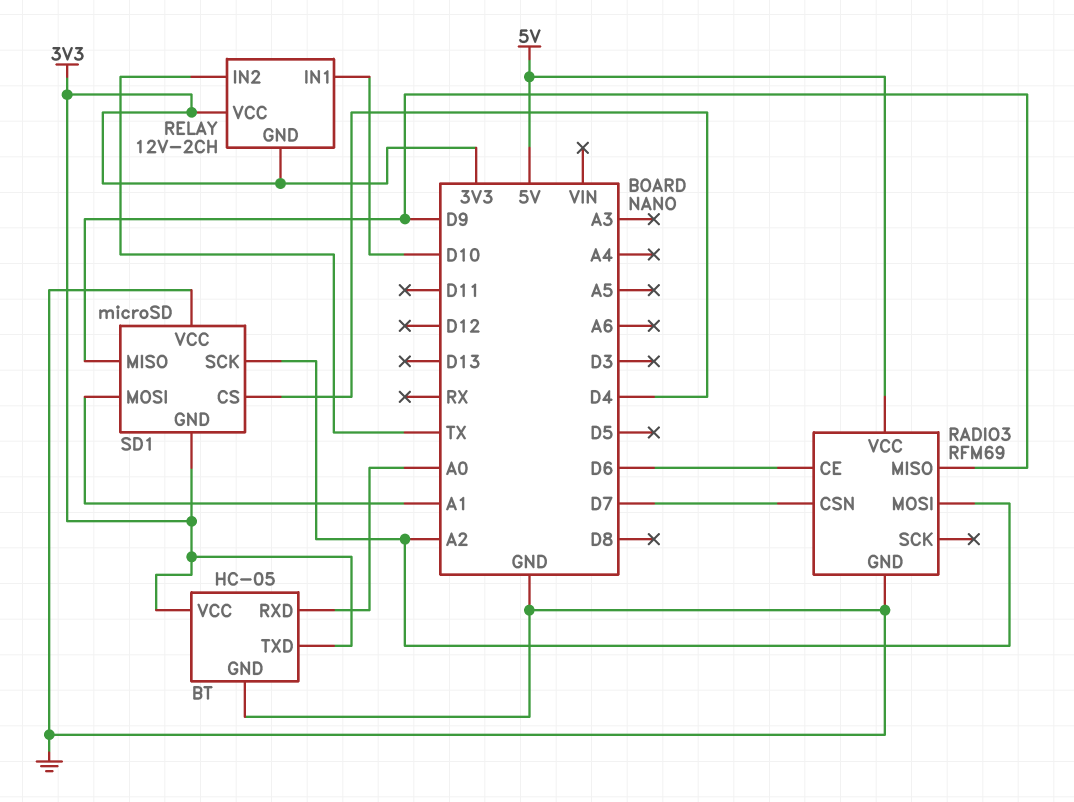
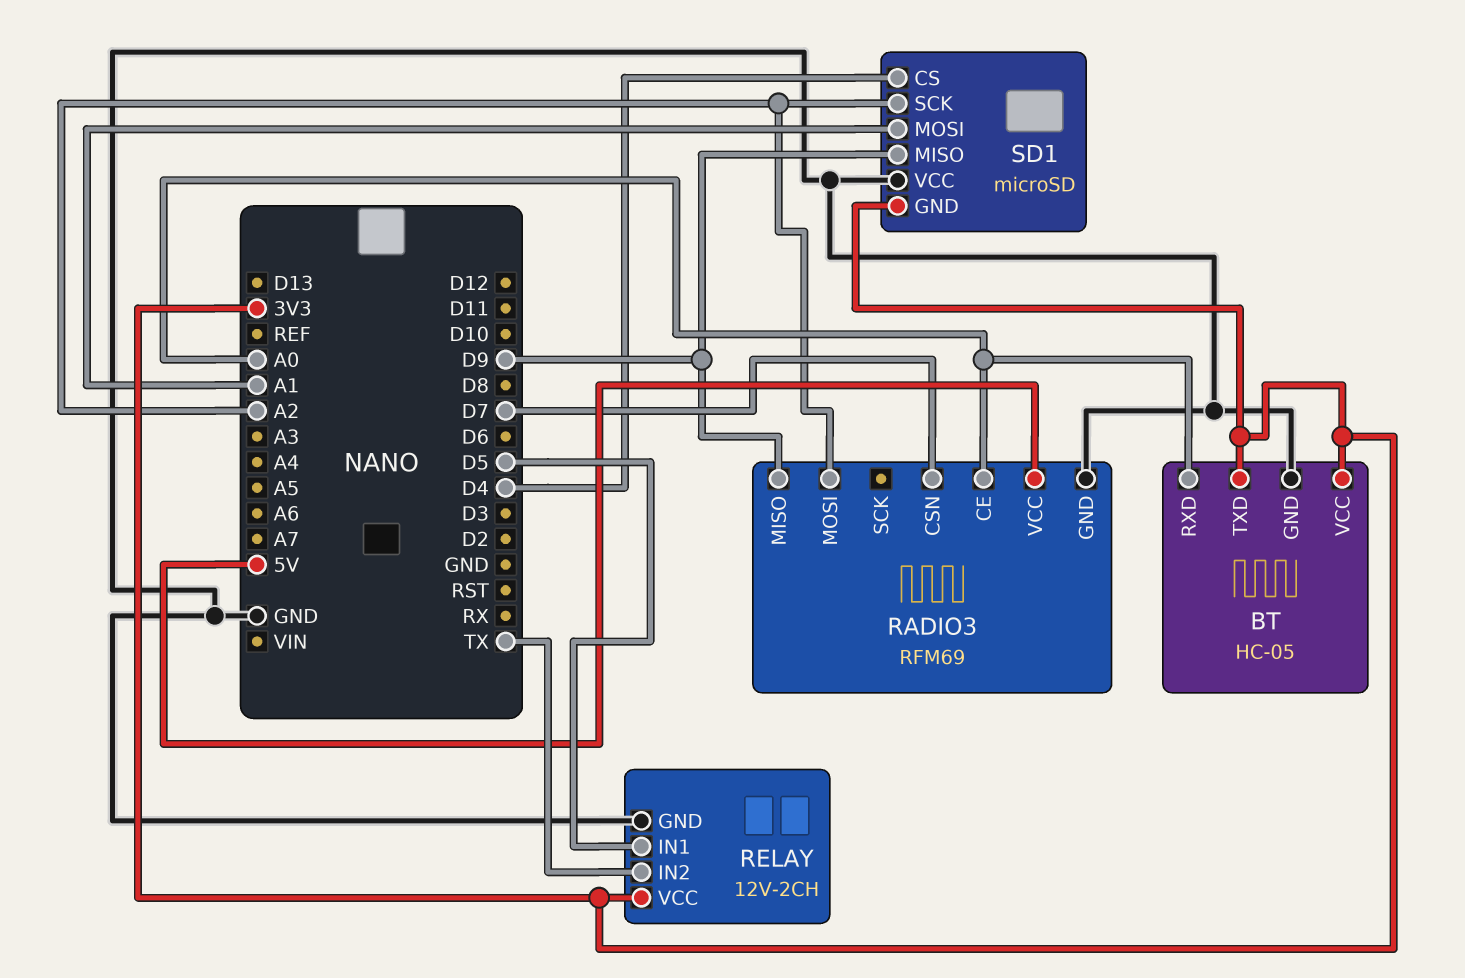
RADIO3 pin CE: D6 -> A0
RELAY pin GND: 3V3 -> GND
RELAY pin IN1: D10 -> D5

